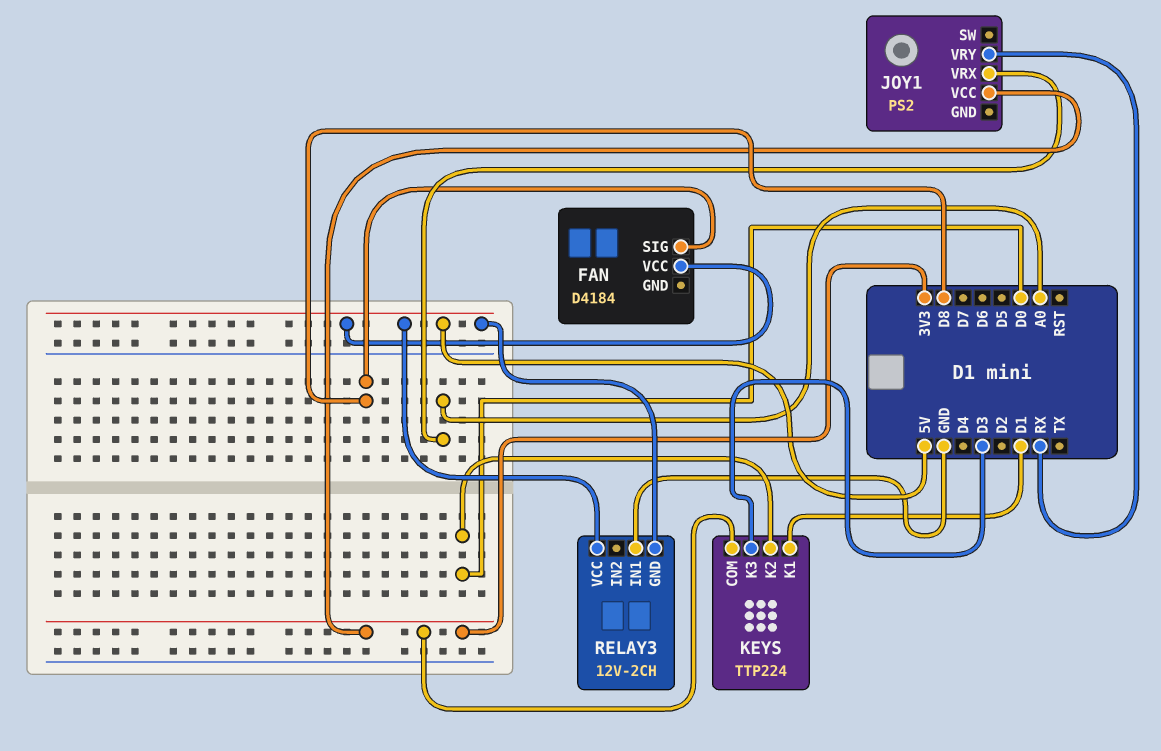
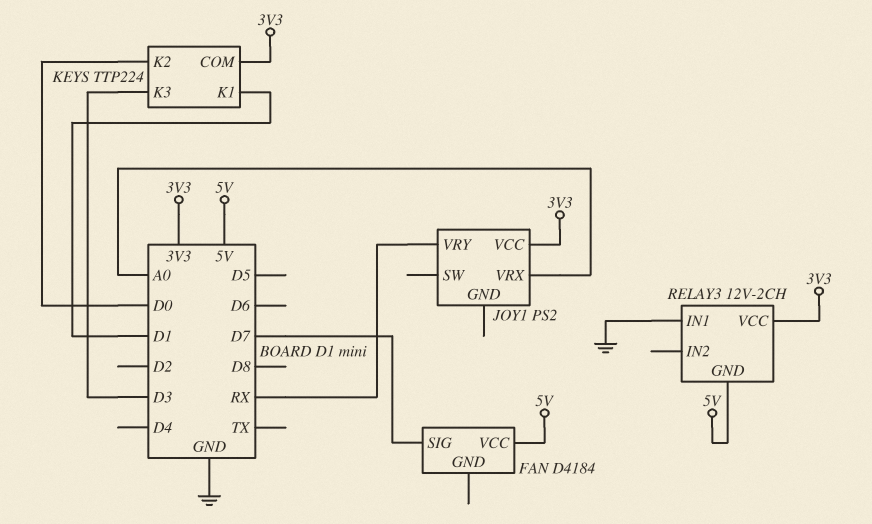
FAN pin SIG: D8 -> D7
RELAY3 pin VCC: 5V -> 3V3

